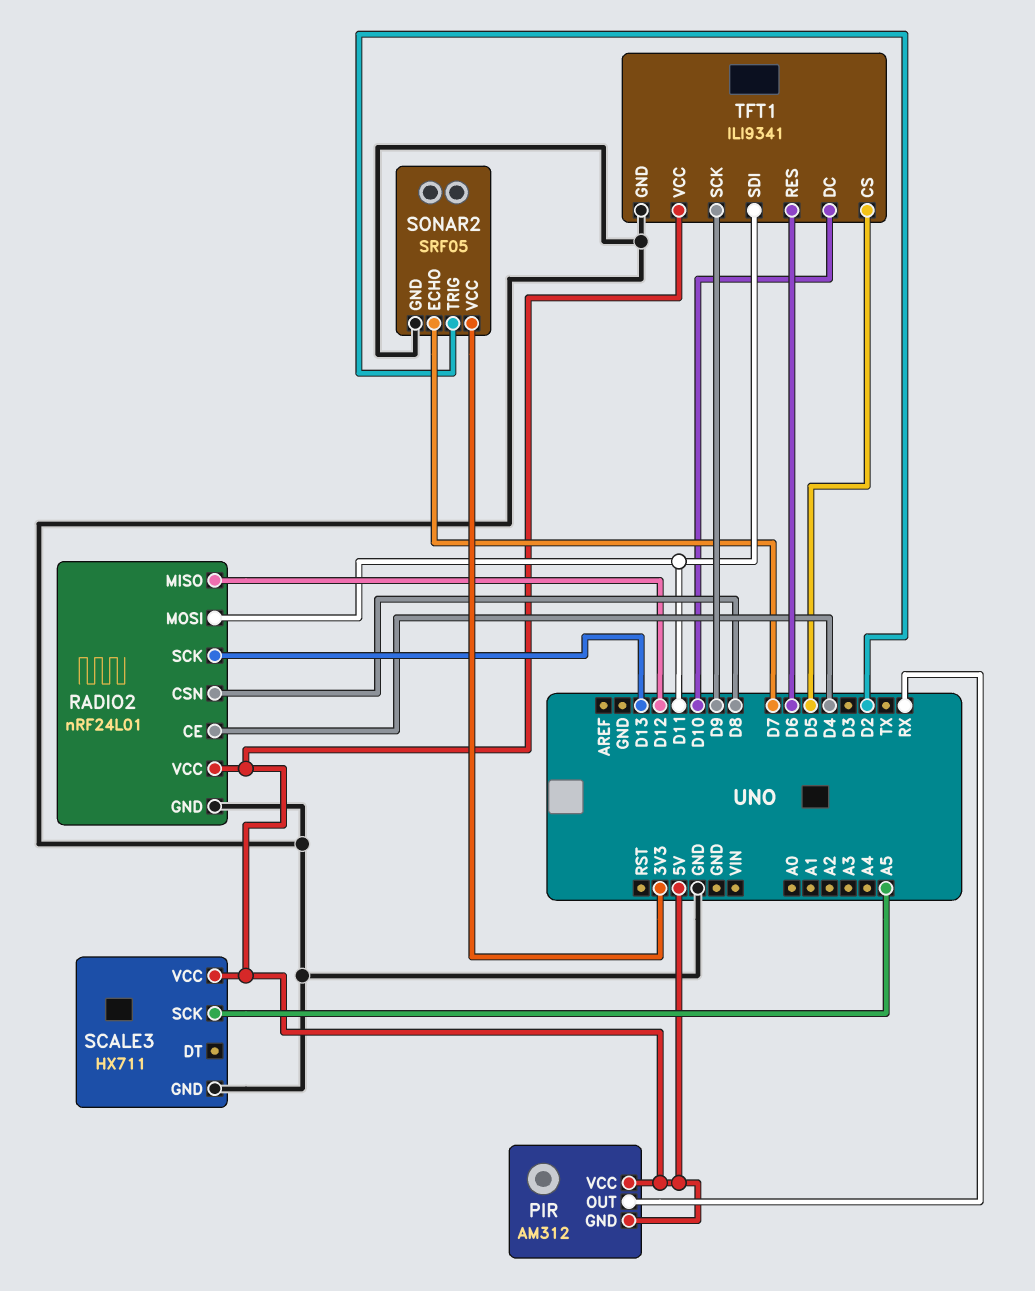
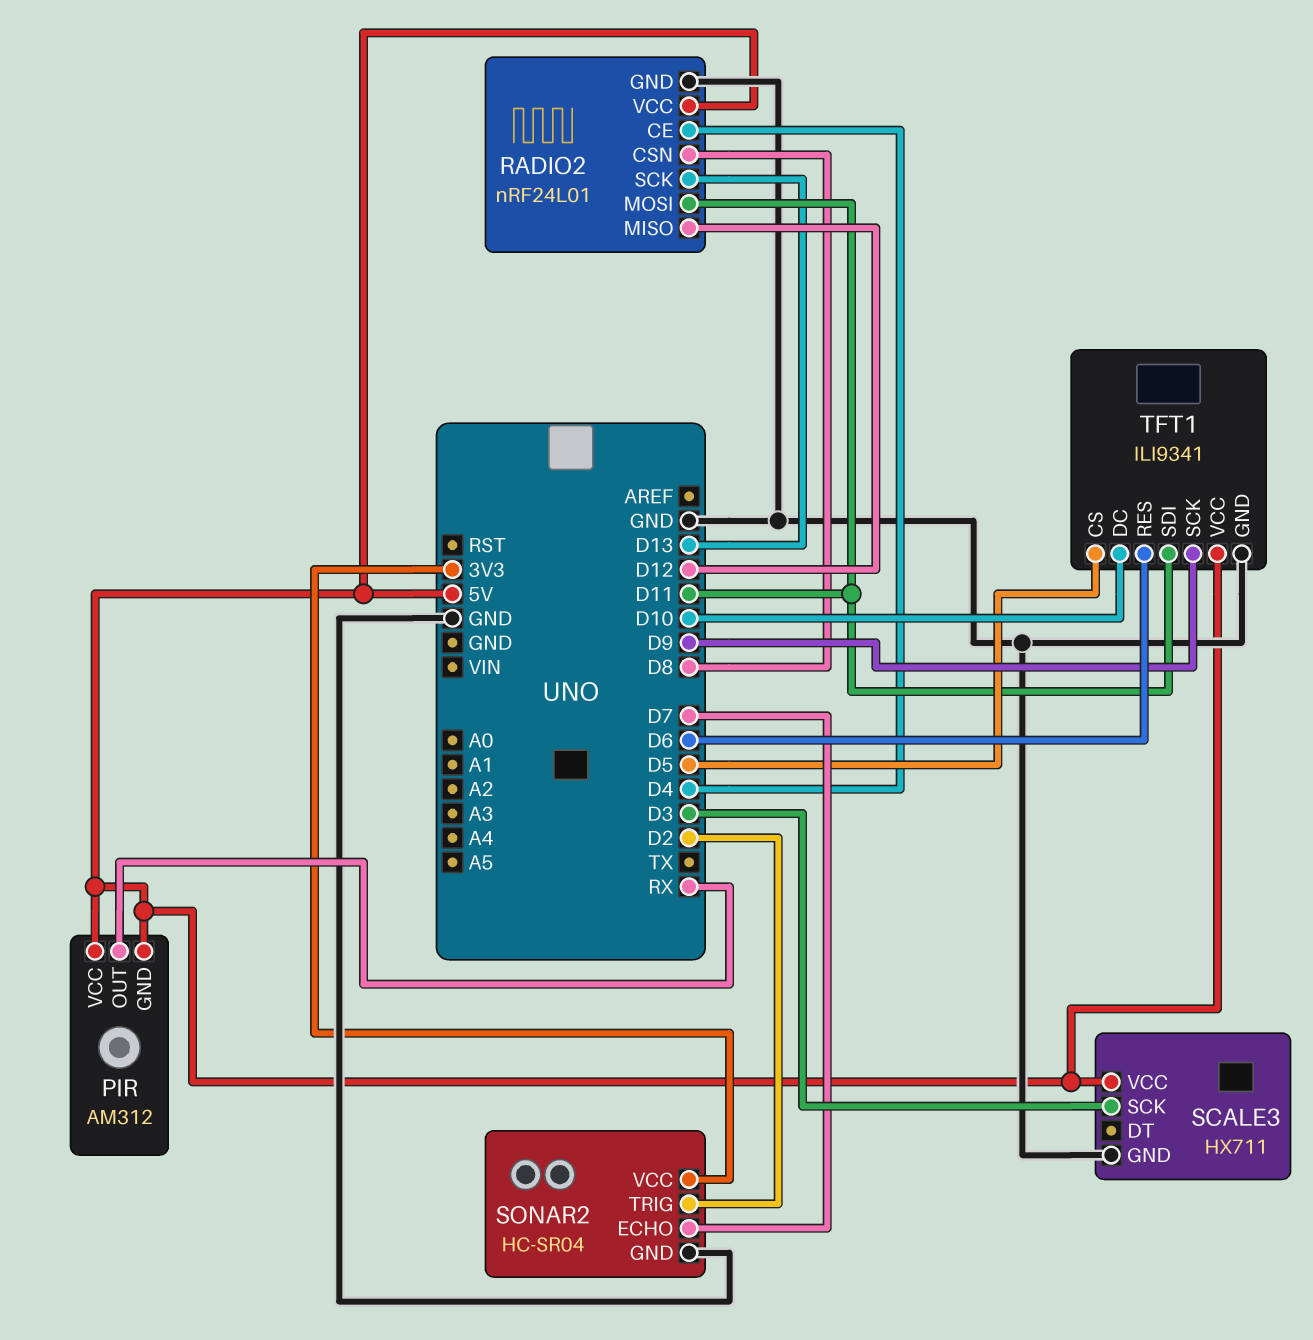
SCALE3 pin SCK: A5 -> D3
SONAR2: SRF05 -> HC-SR04

